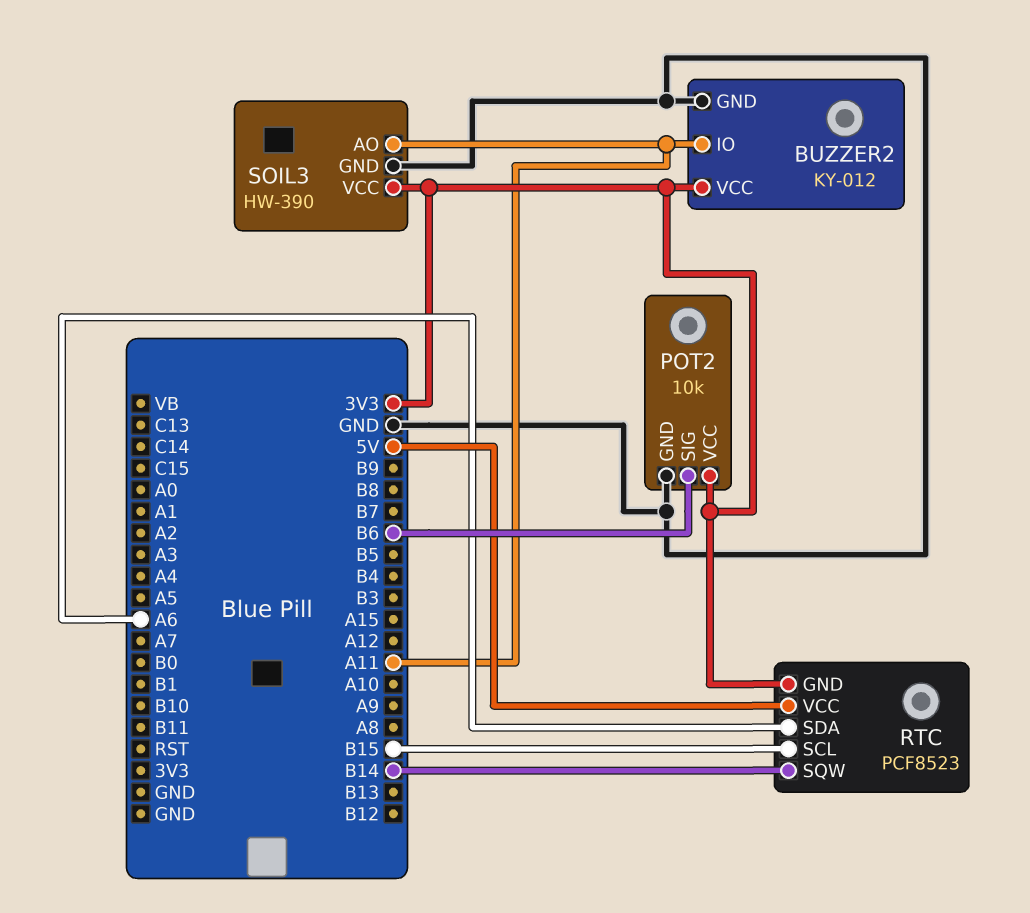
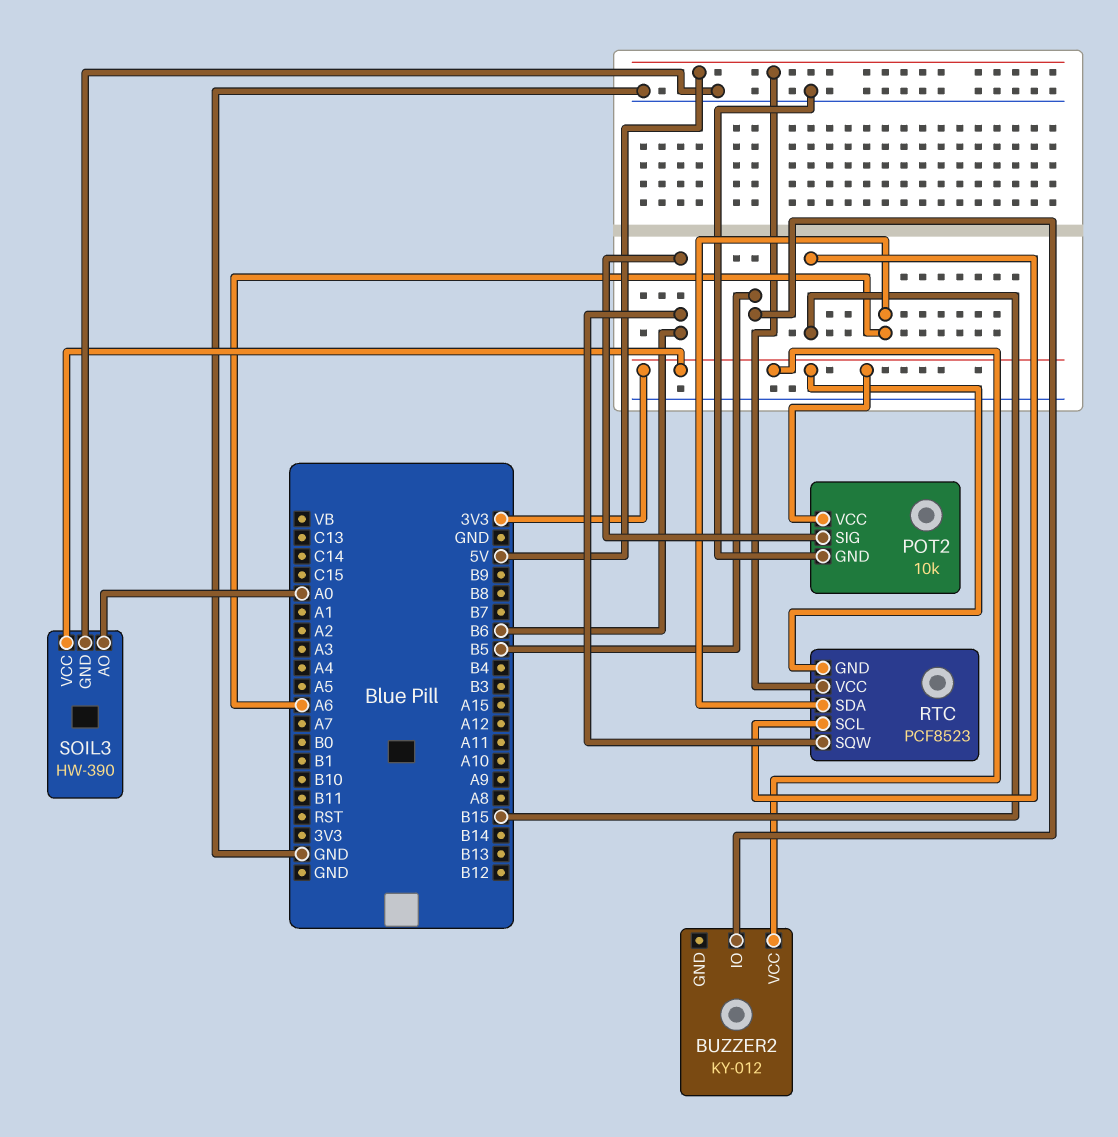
BUZZER2 pin GND: GND -> none
BUZZER2 pin IO: A11 -> B5
RTC pin SQW: B14 -> B6
SOIL3 pin AO: A11 -> A0

